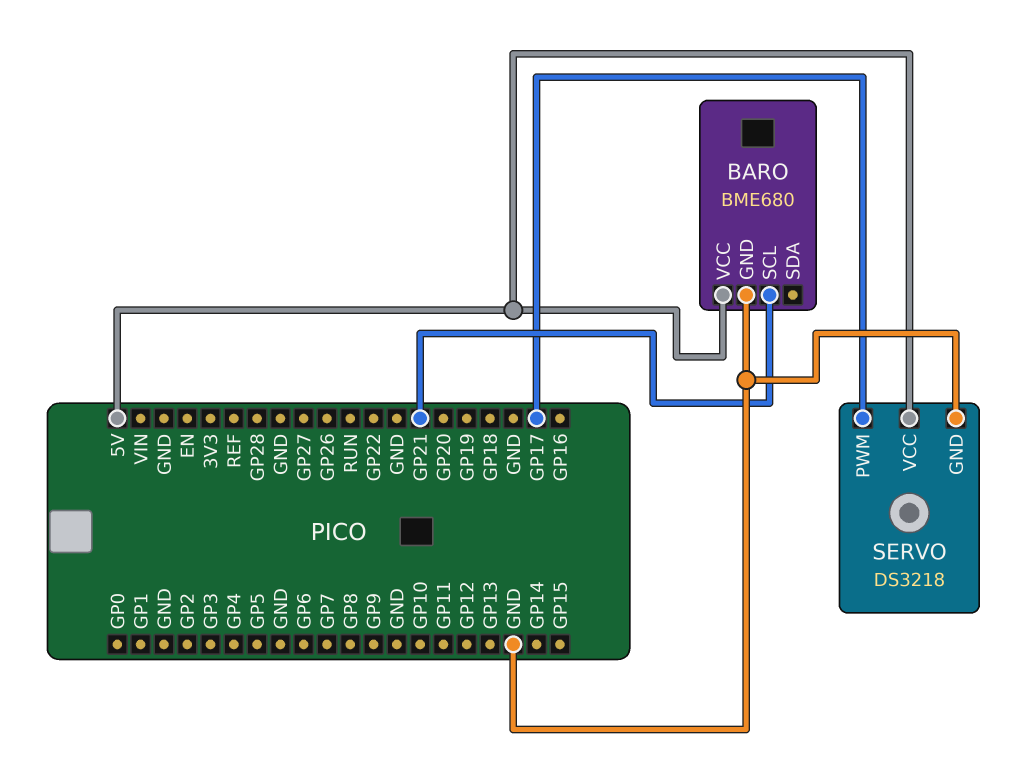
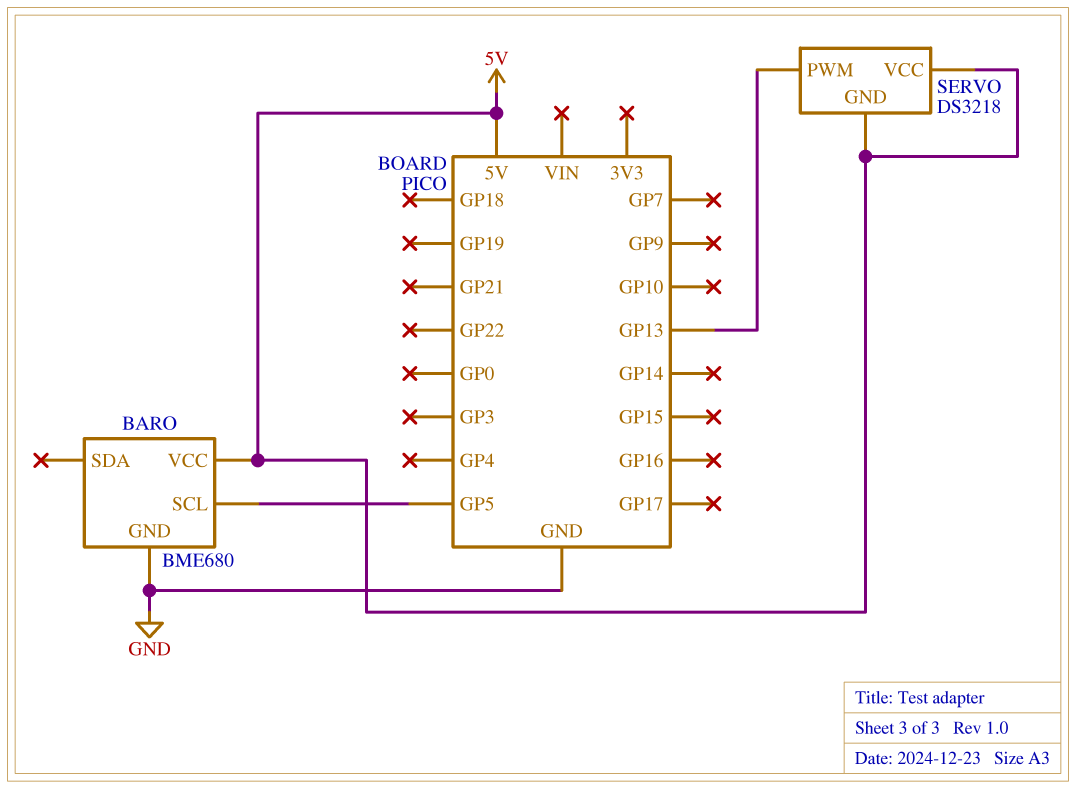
BARO pin SCL: GP21 -> GP5
SERVO pin GND: GND -> 5V
SERVO pin PWM: GP17 -> GP13

